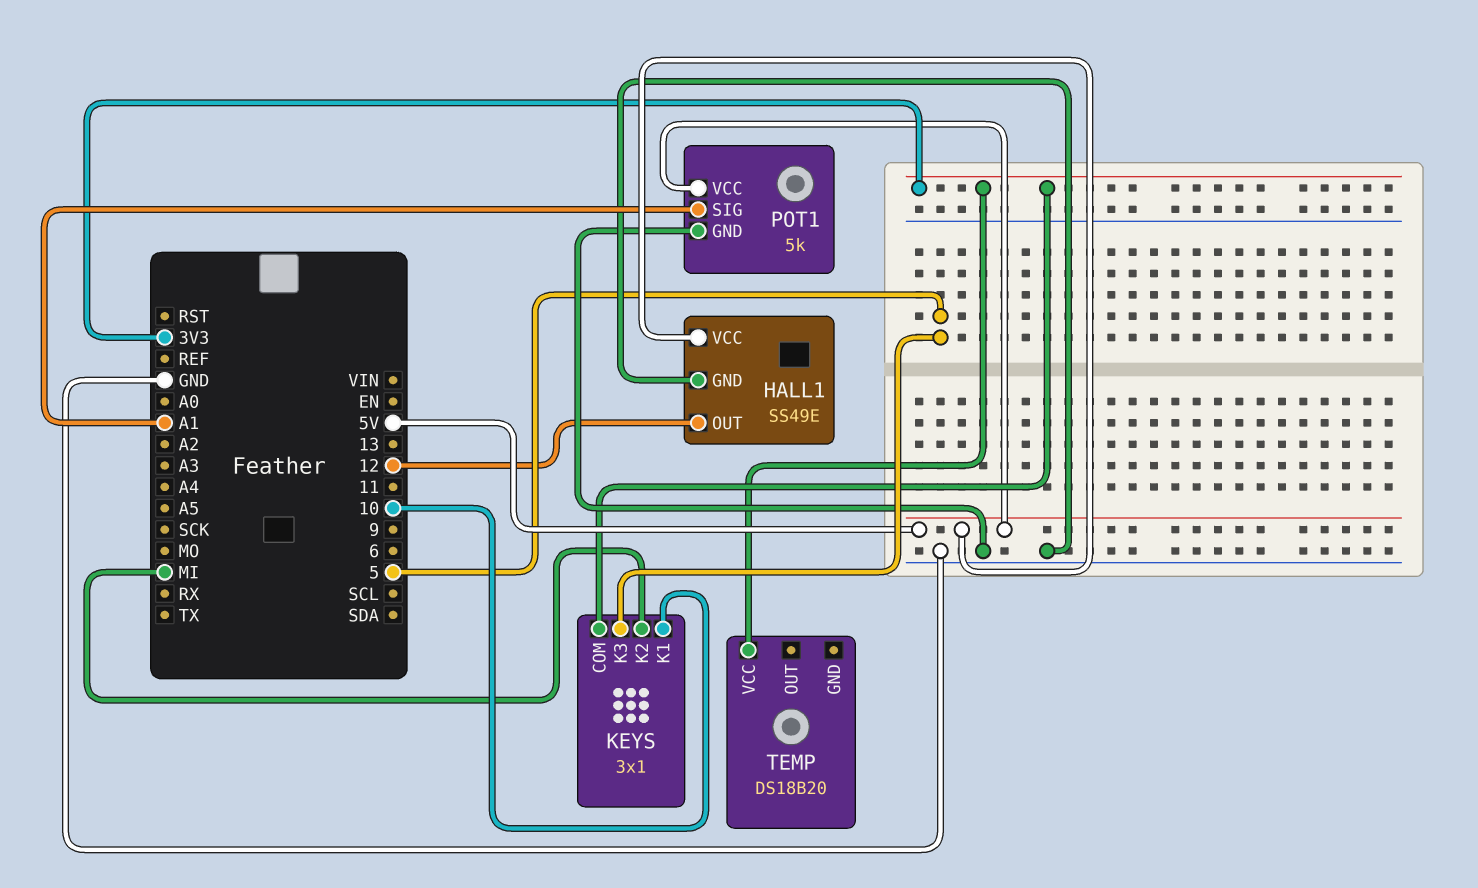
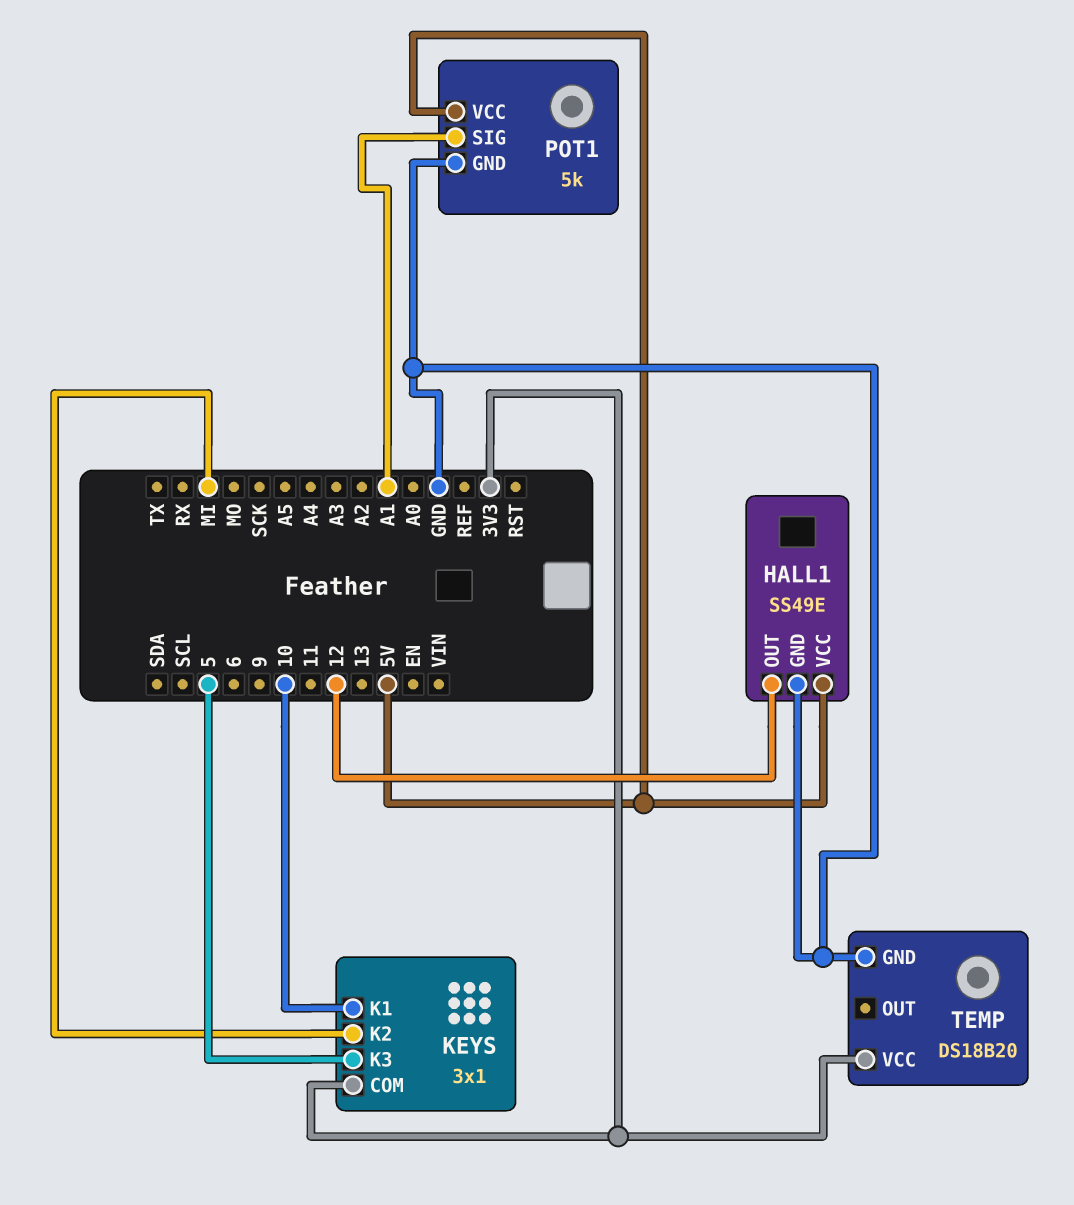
TEMP pin GND: none -> GND

